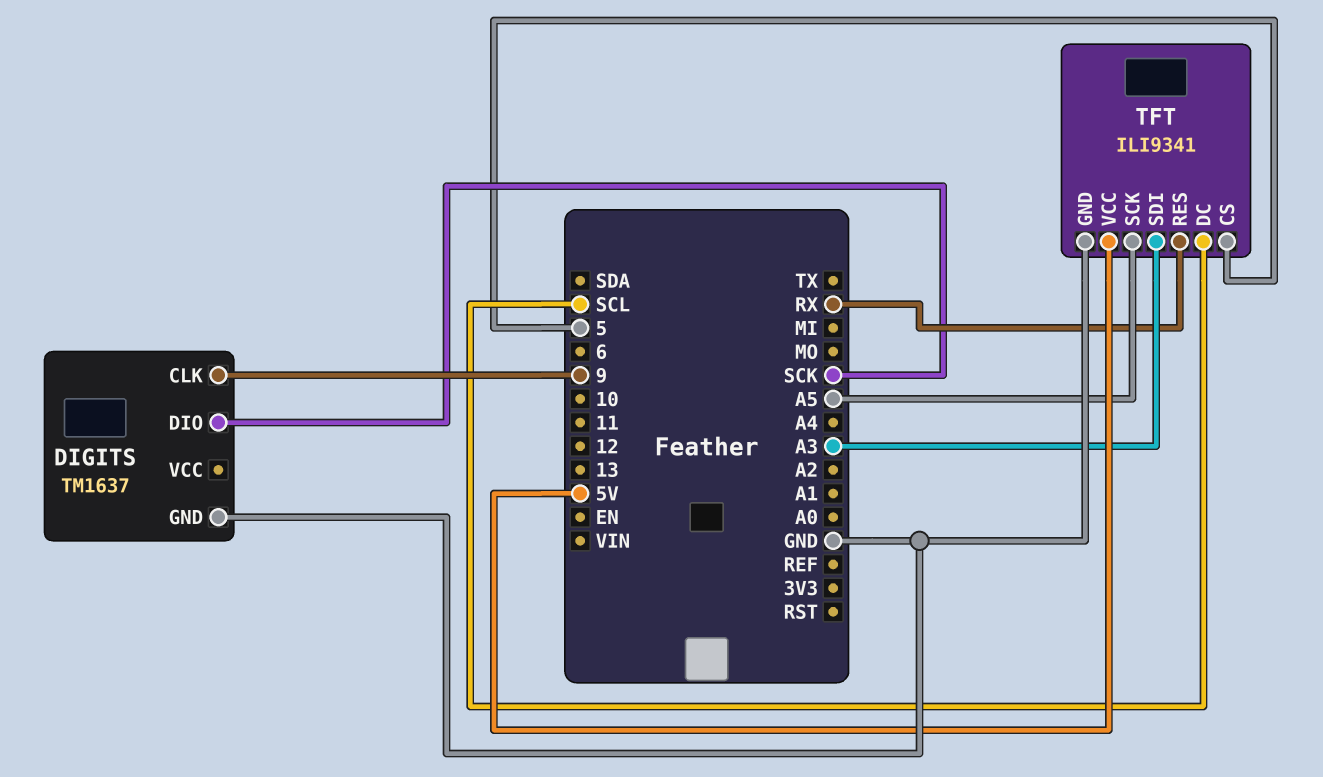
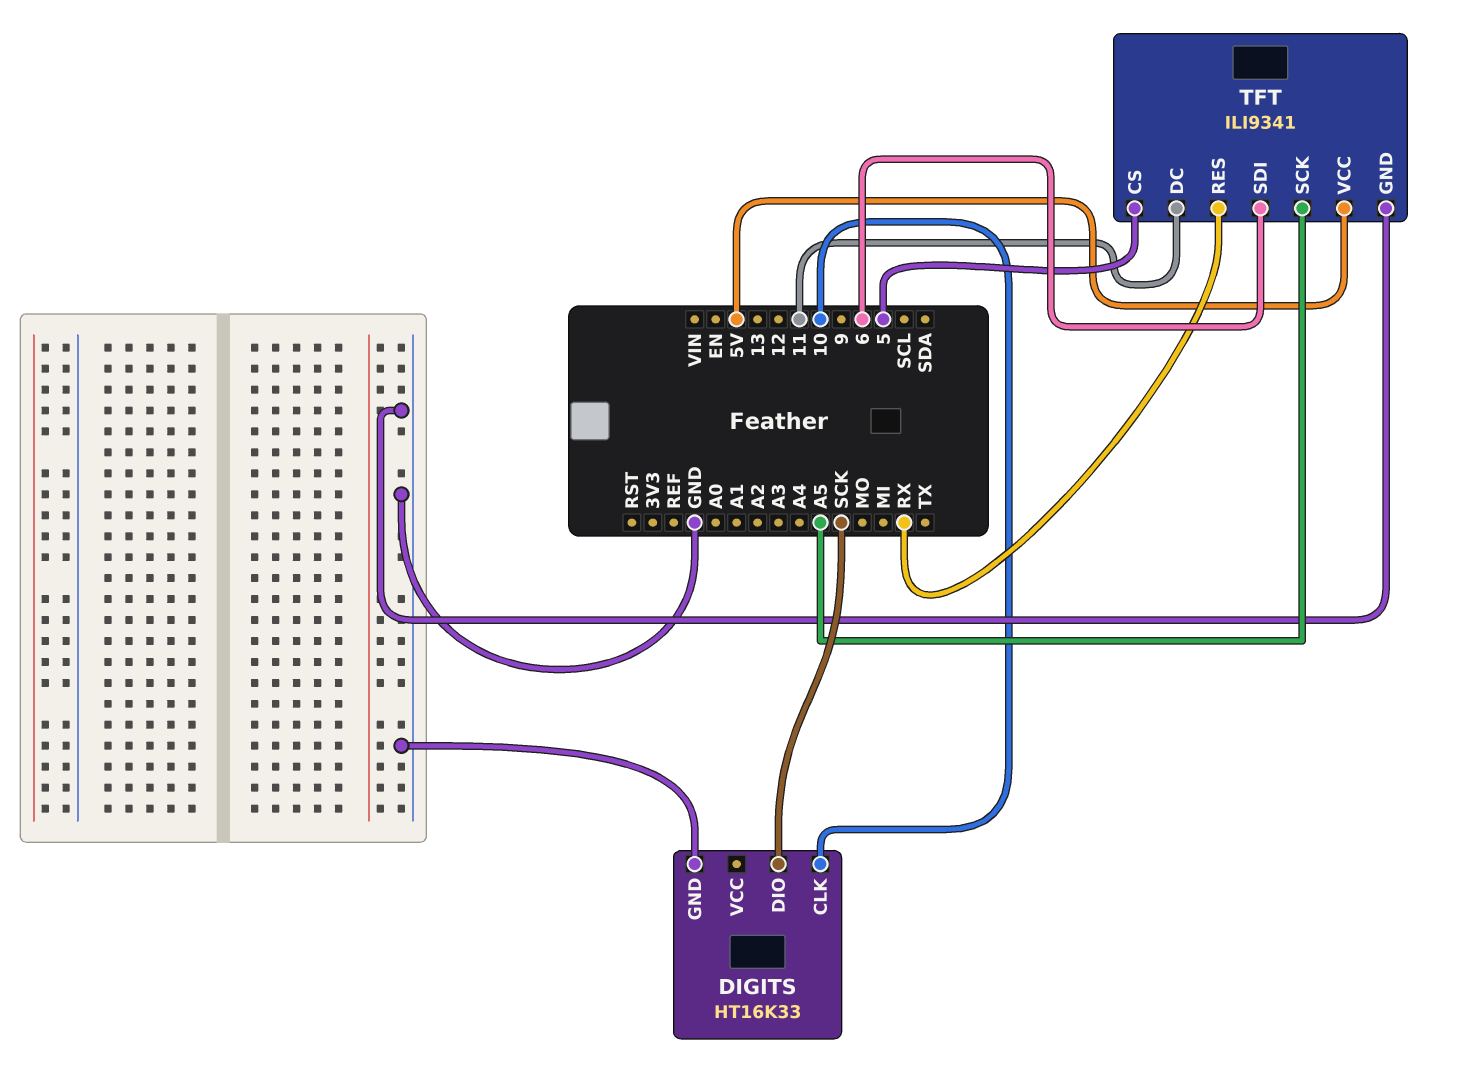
DIGITS: TM1637 -> HT16K33
DIGITS pin CLK: 9 -> 10
TFT pin DC: SCL -> 11
TFT pin SDI: A3 -> 6

